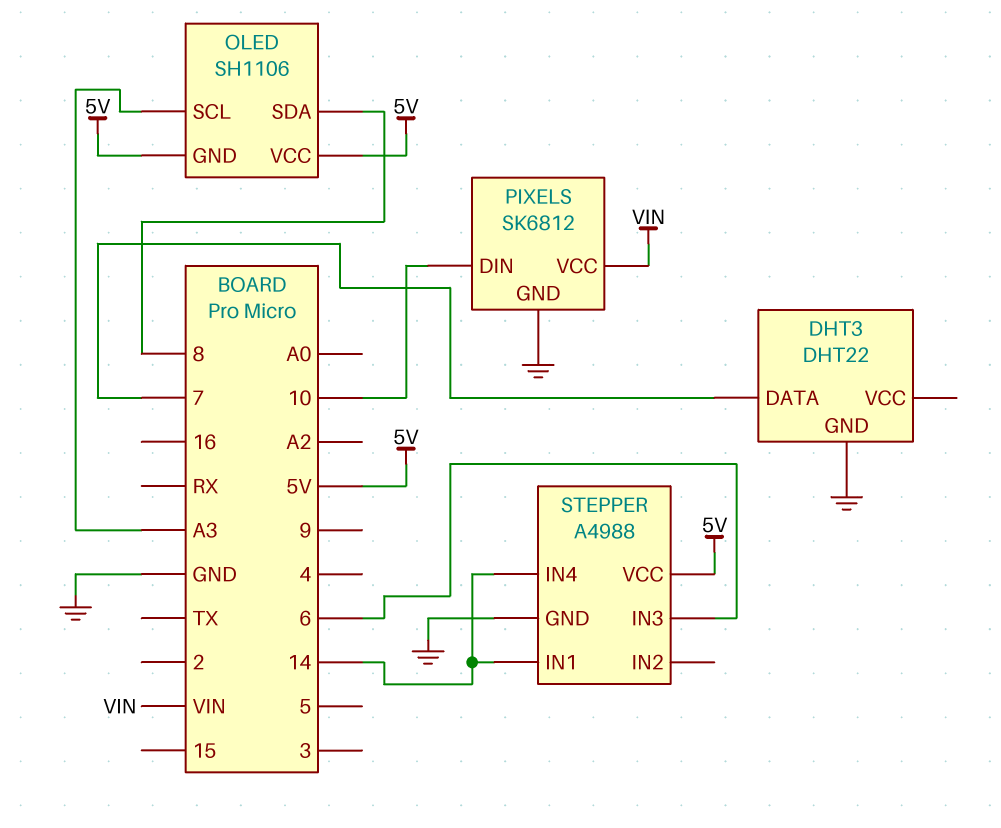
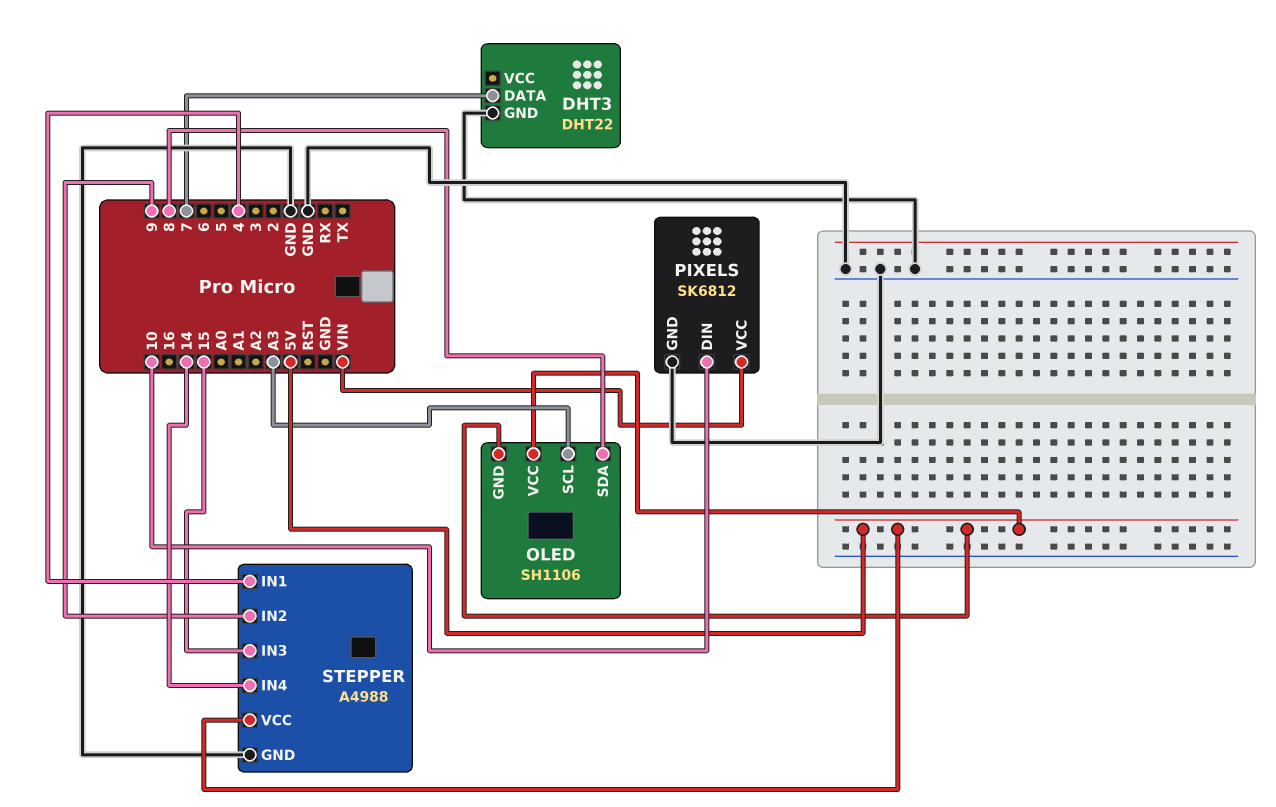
STEPPER pin IN1: 14 -> 4
STEPPER pin IN2: none -> 9
STEPPER pin IN3: 6 -> 15

